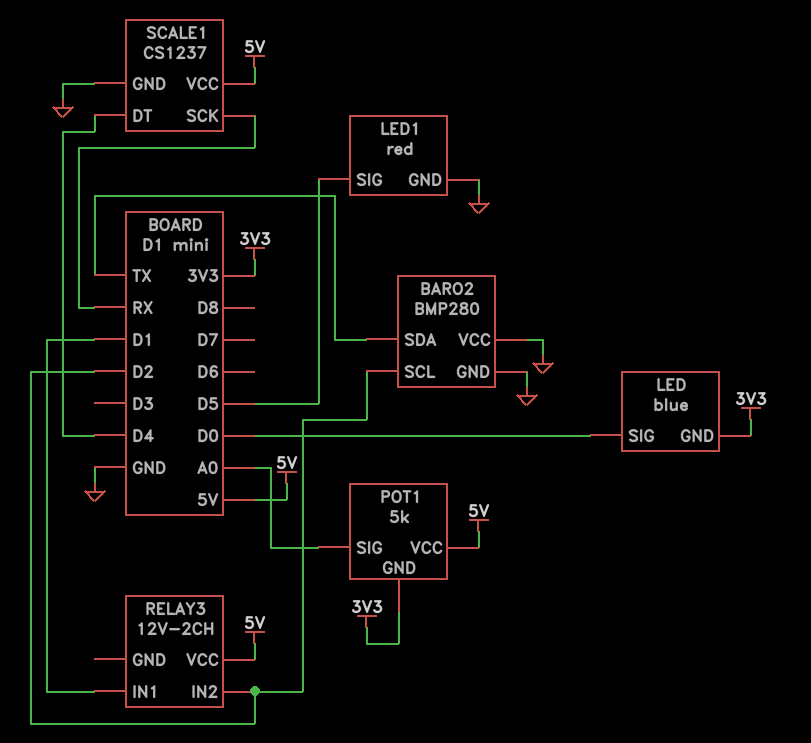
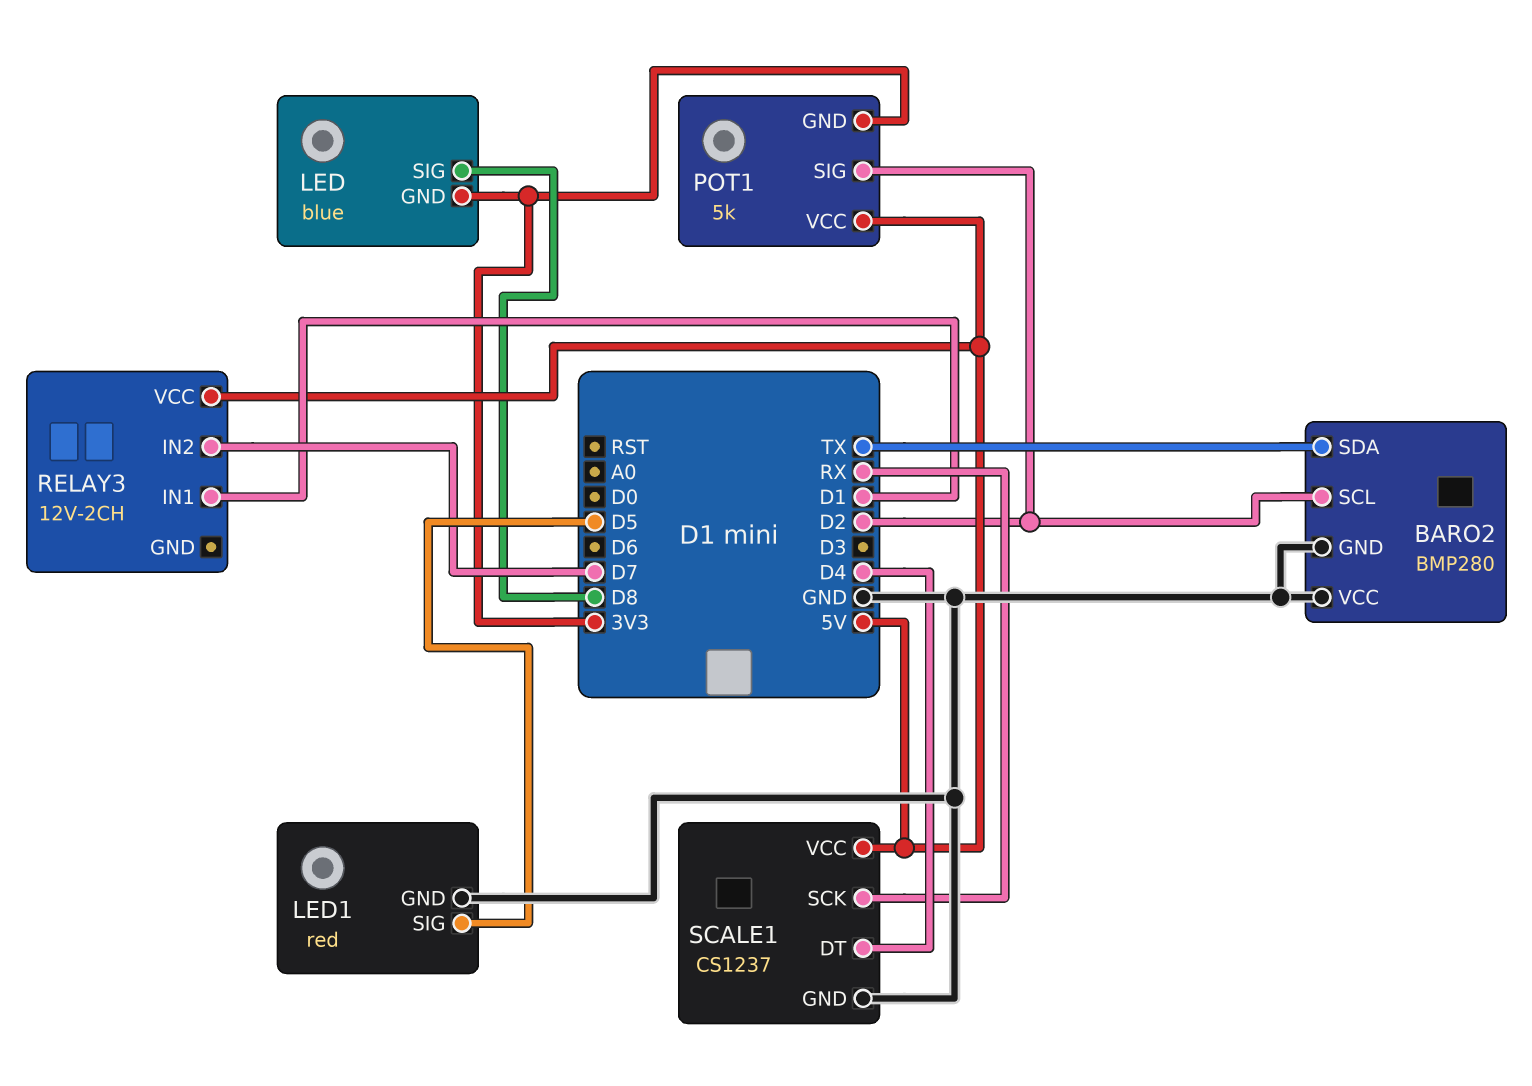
LED pin SIG: D0 -> D8
POT1 pin SIG: A0 -> D2
RELAY3 pin IN2: D2 -> D7

